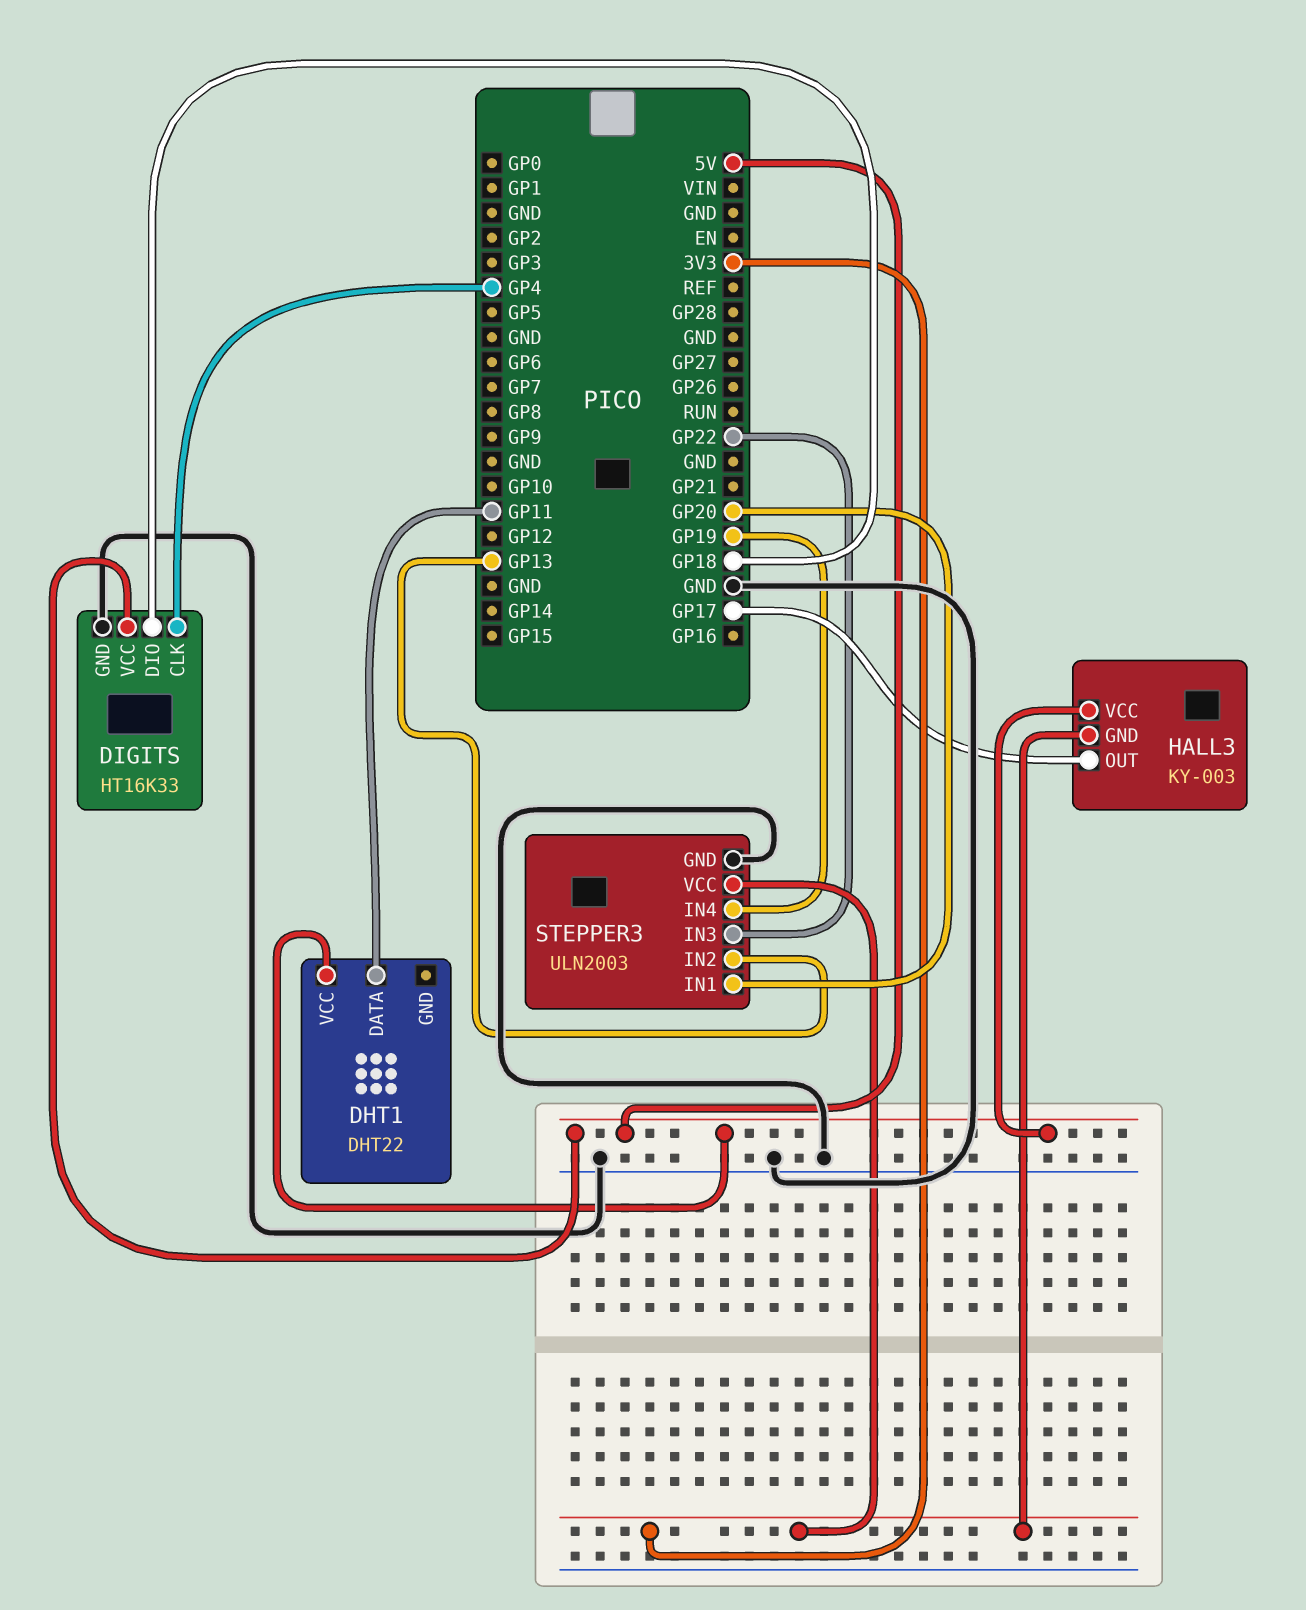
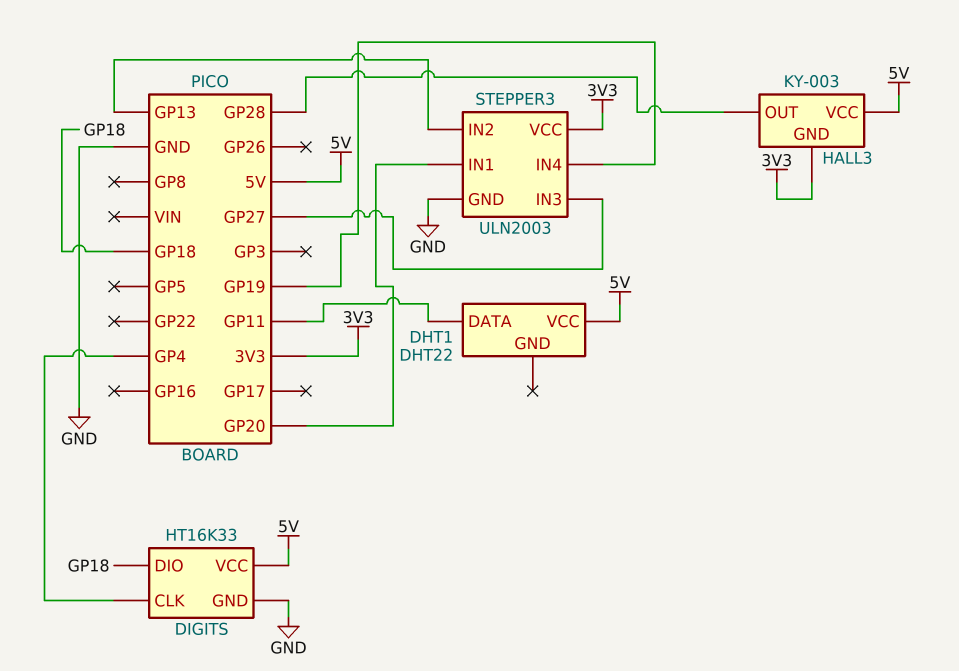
HALL3 pin OUT: GP17 -> GP28
STEPPER3 pin IN3: GP22 -> GP27

